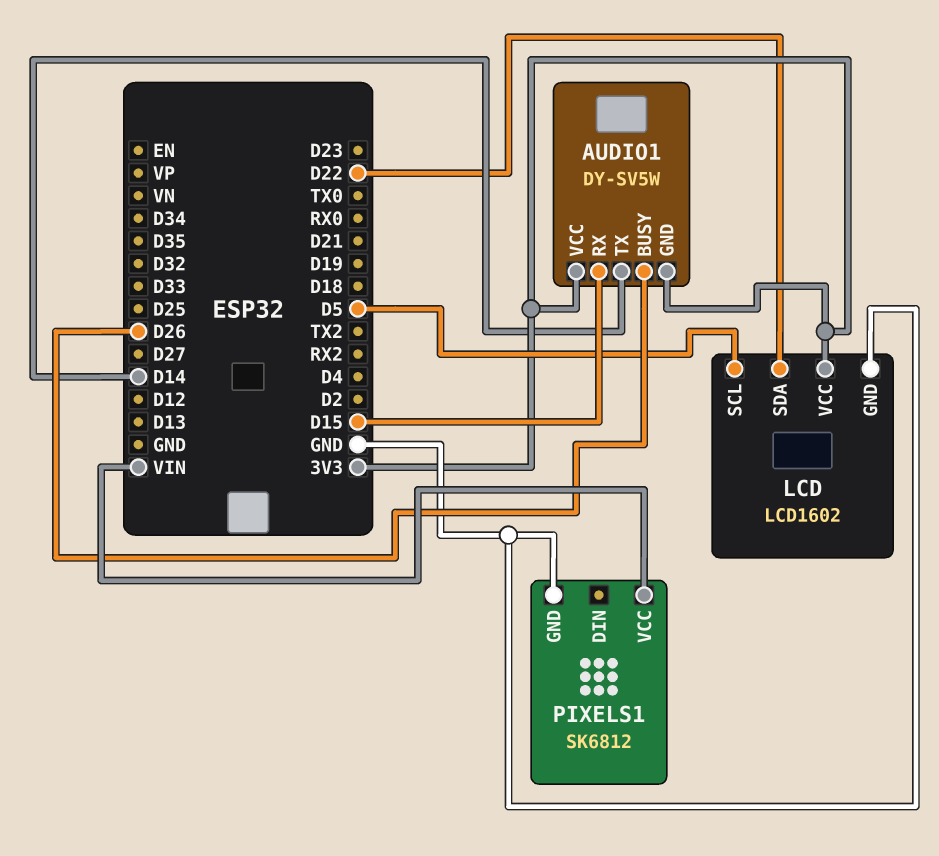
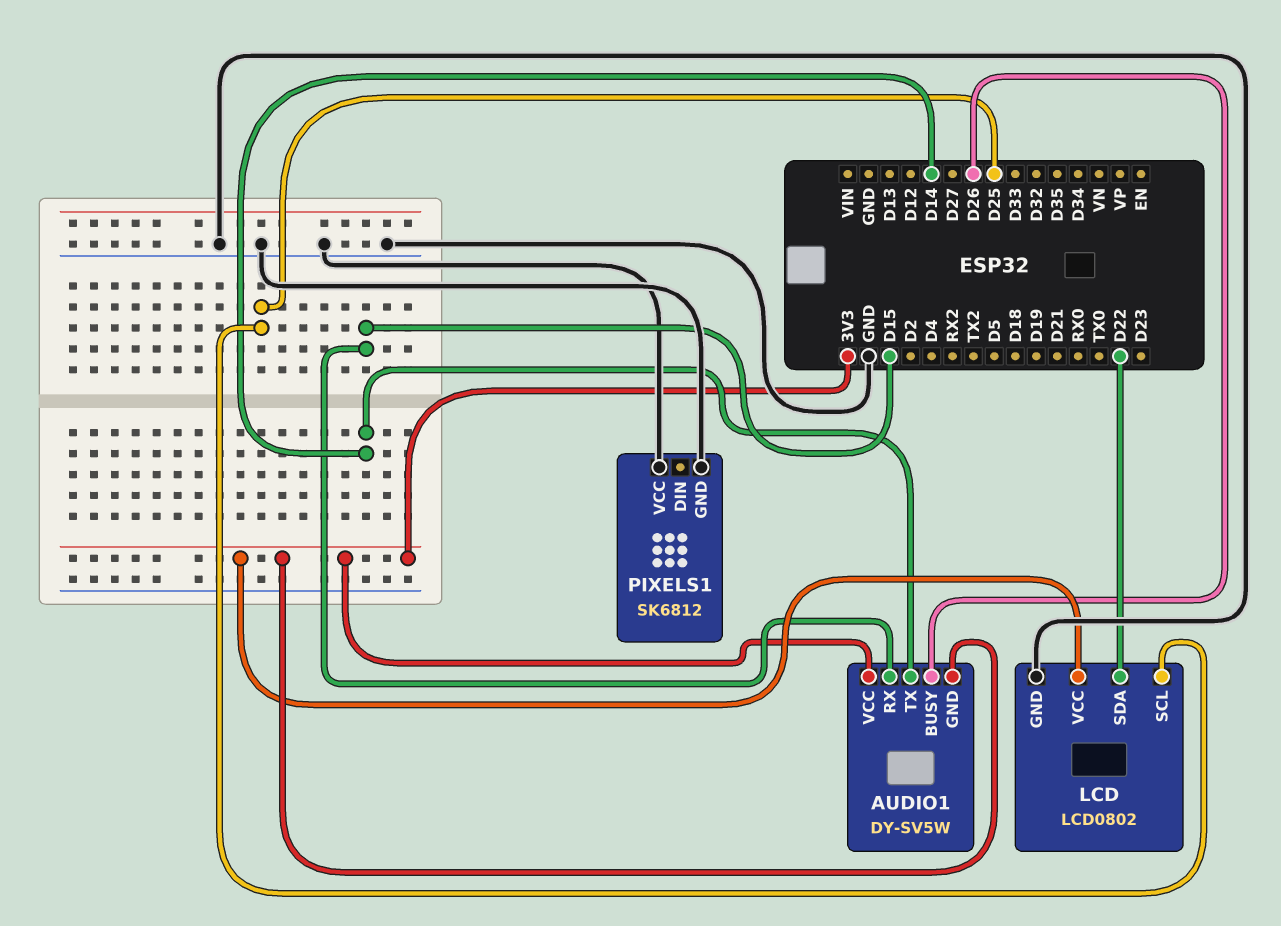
LCD: LCD1602 -> LCD0802
LCD pin SCL: D5 -> D25
PIXELS1 pin VCC: VIN -> GND

